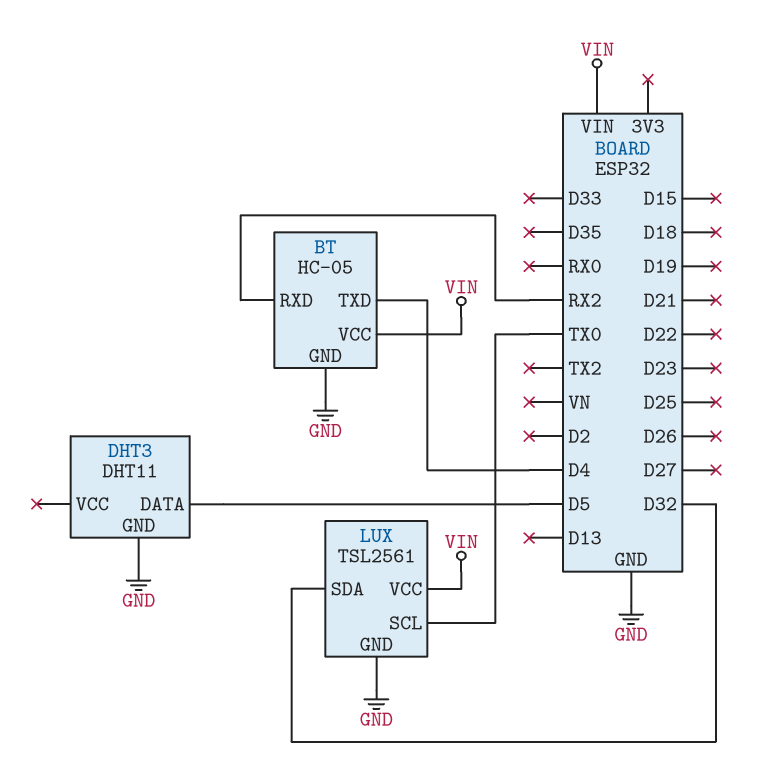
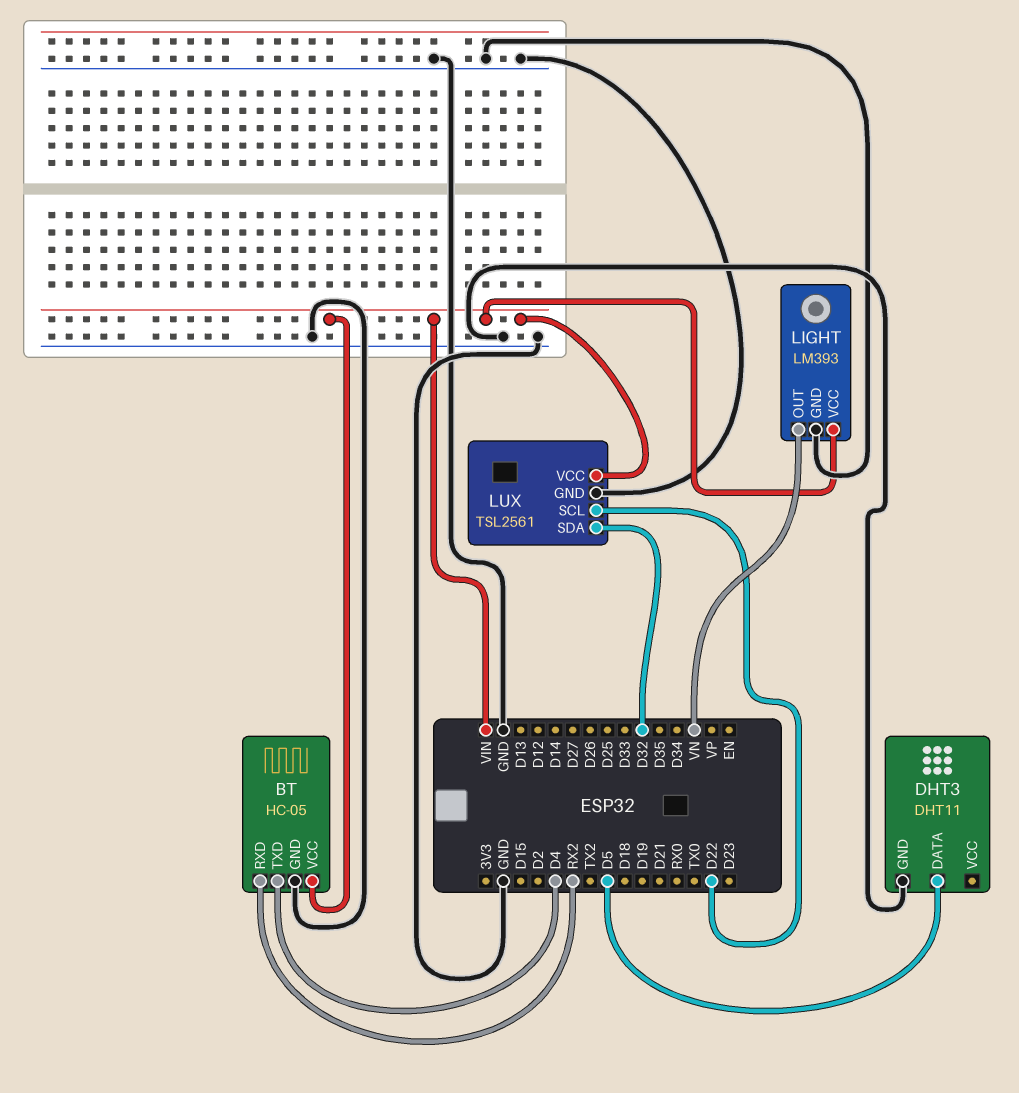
LIGHT: none -> LM393
LIGHT pin GND: none -> GND
LIGHT pin OUT: none -> VN
LIGHT pin VCC: none -> VIN
LUX pin SCL: TX0 -> D22

